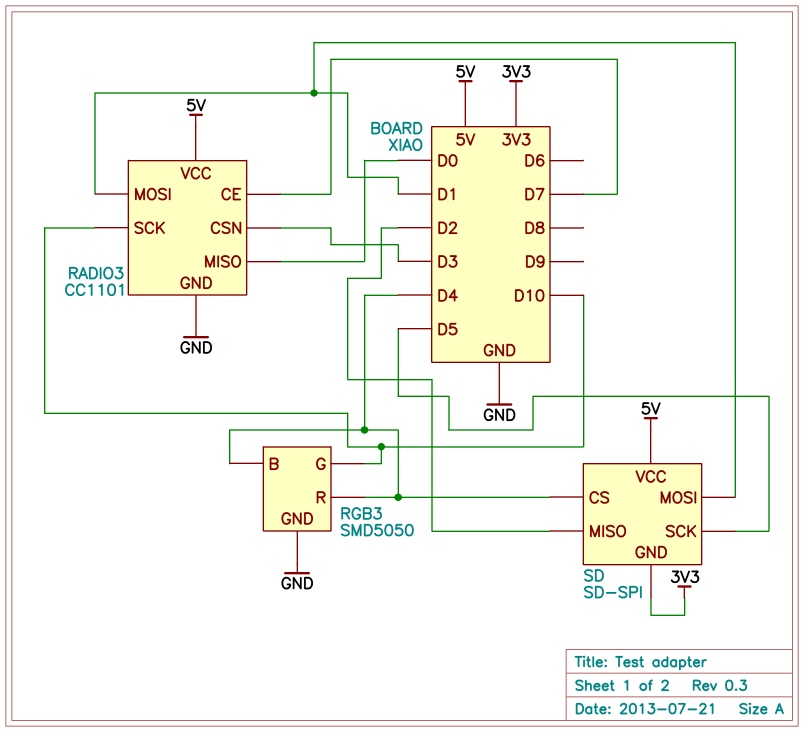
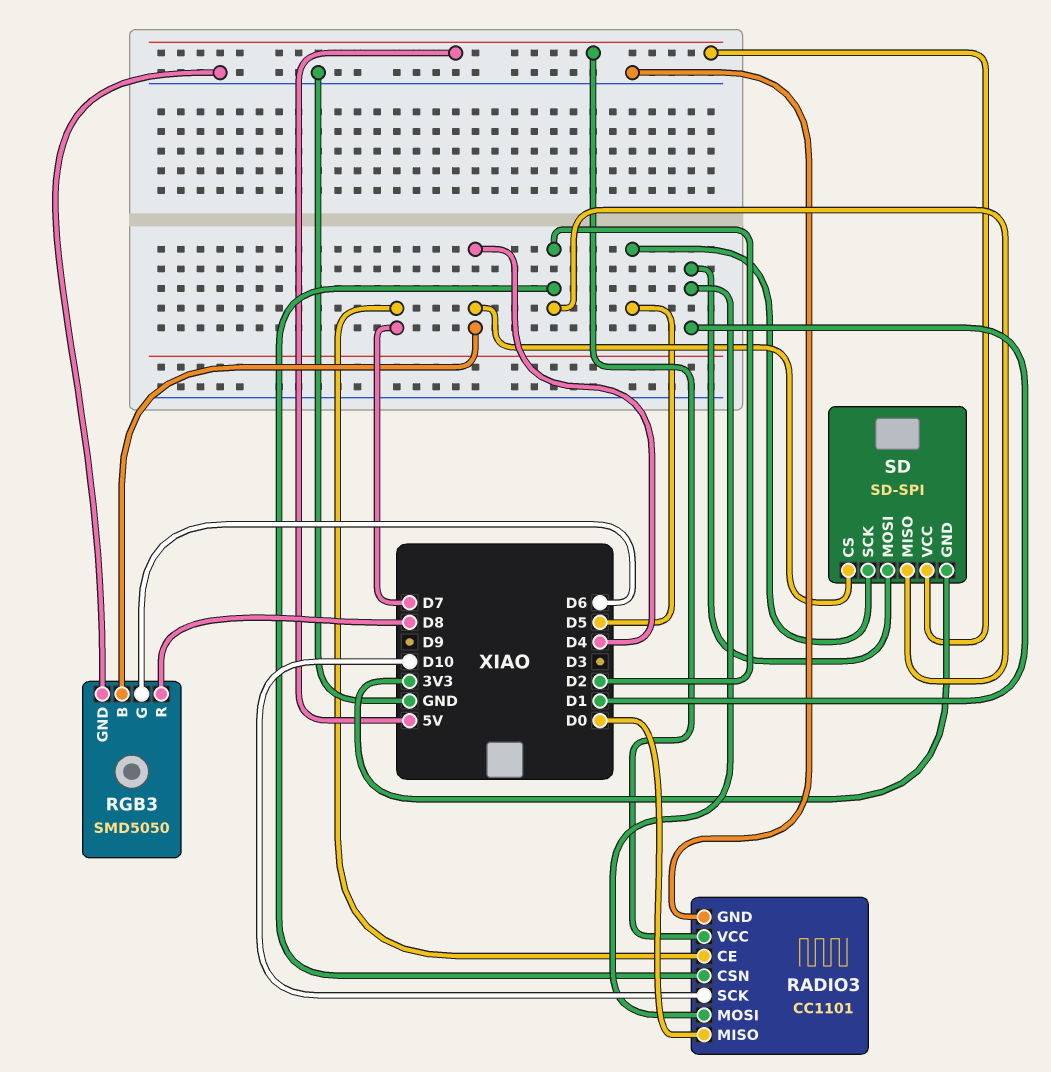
RADIO3 pin CSN: D3 -> D2
RGB3 pin G: D10 -> D6
RGB3 pin R: D4 -> D8

